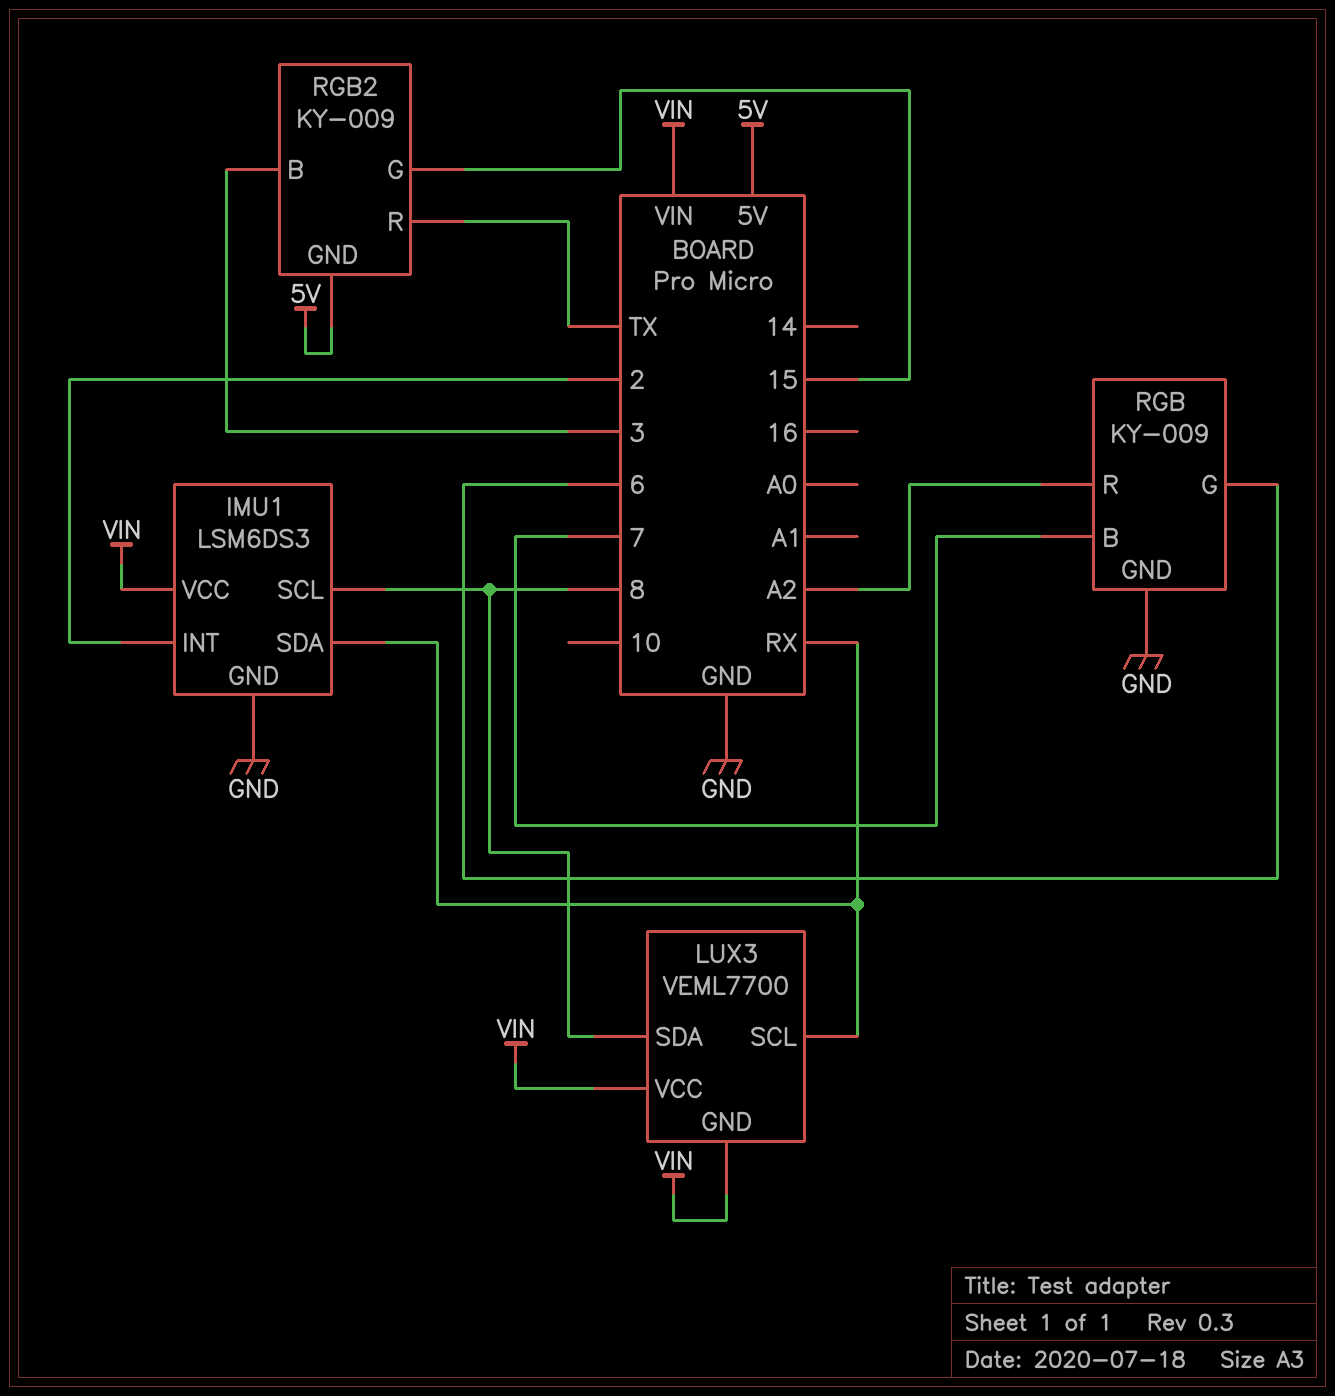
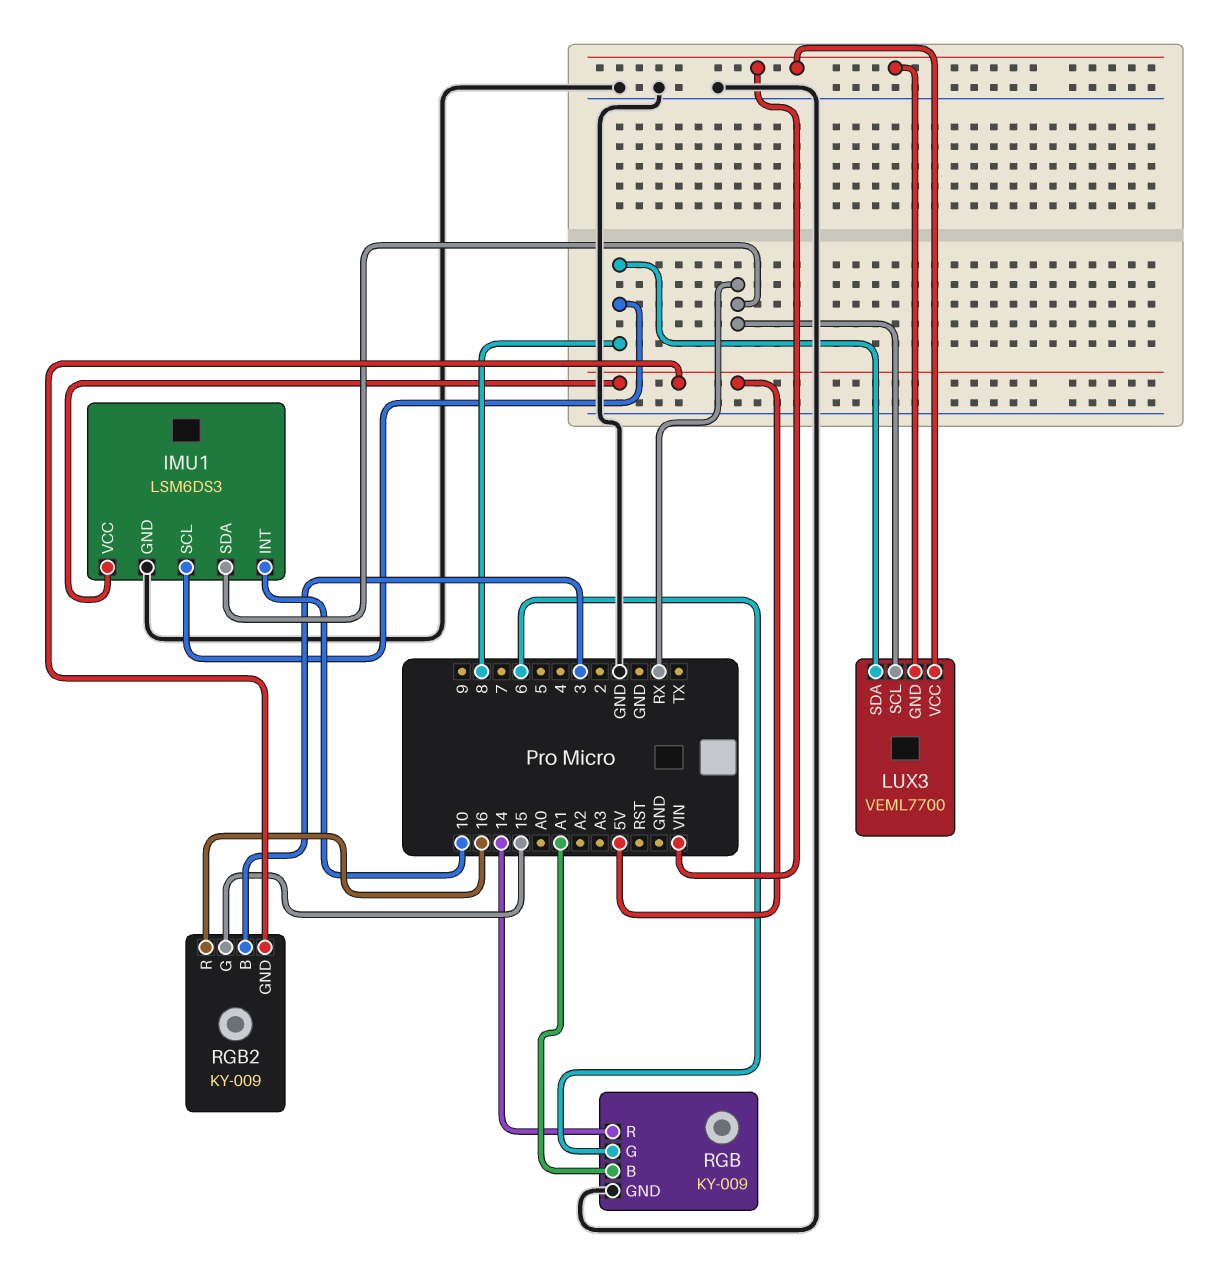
IMU1 pin INT: 2 -> 10
IMU1 pin VCC: VIN -> 5V
RGB pin B: 7 -> A1
RGB pin R: A2 -> 14
RGB2 pin R: TX -> 16

